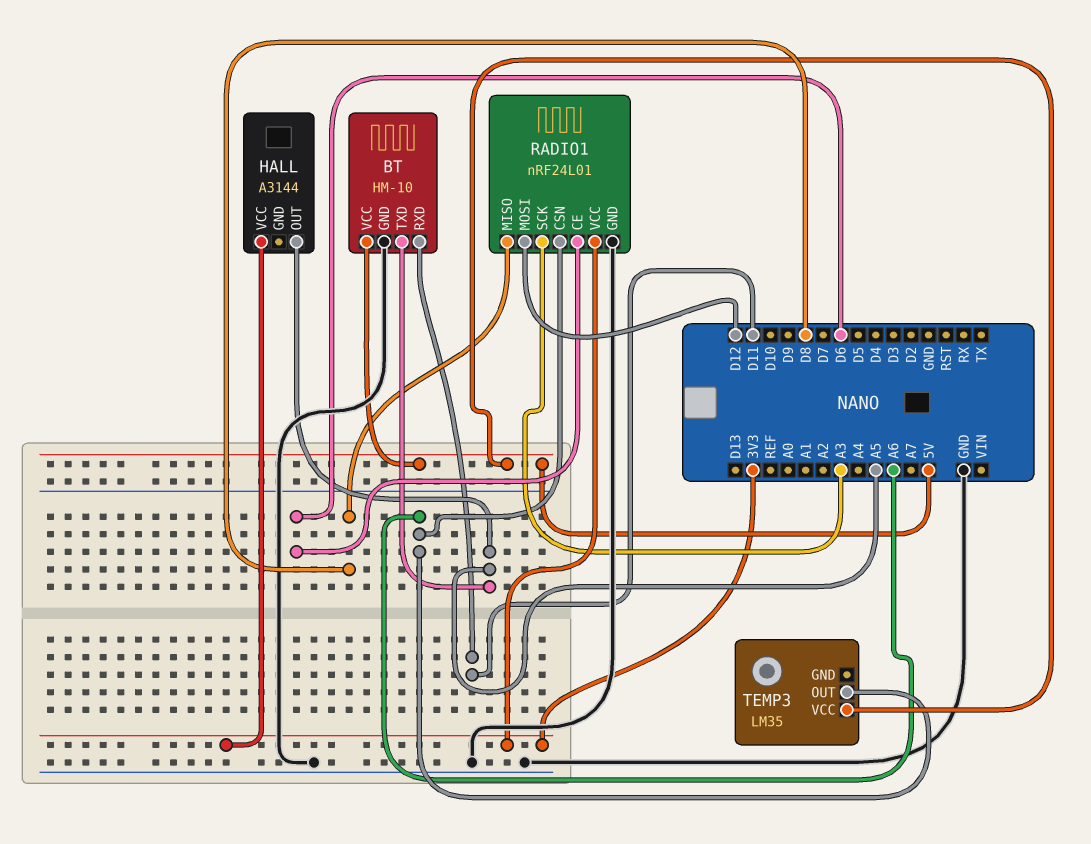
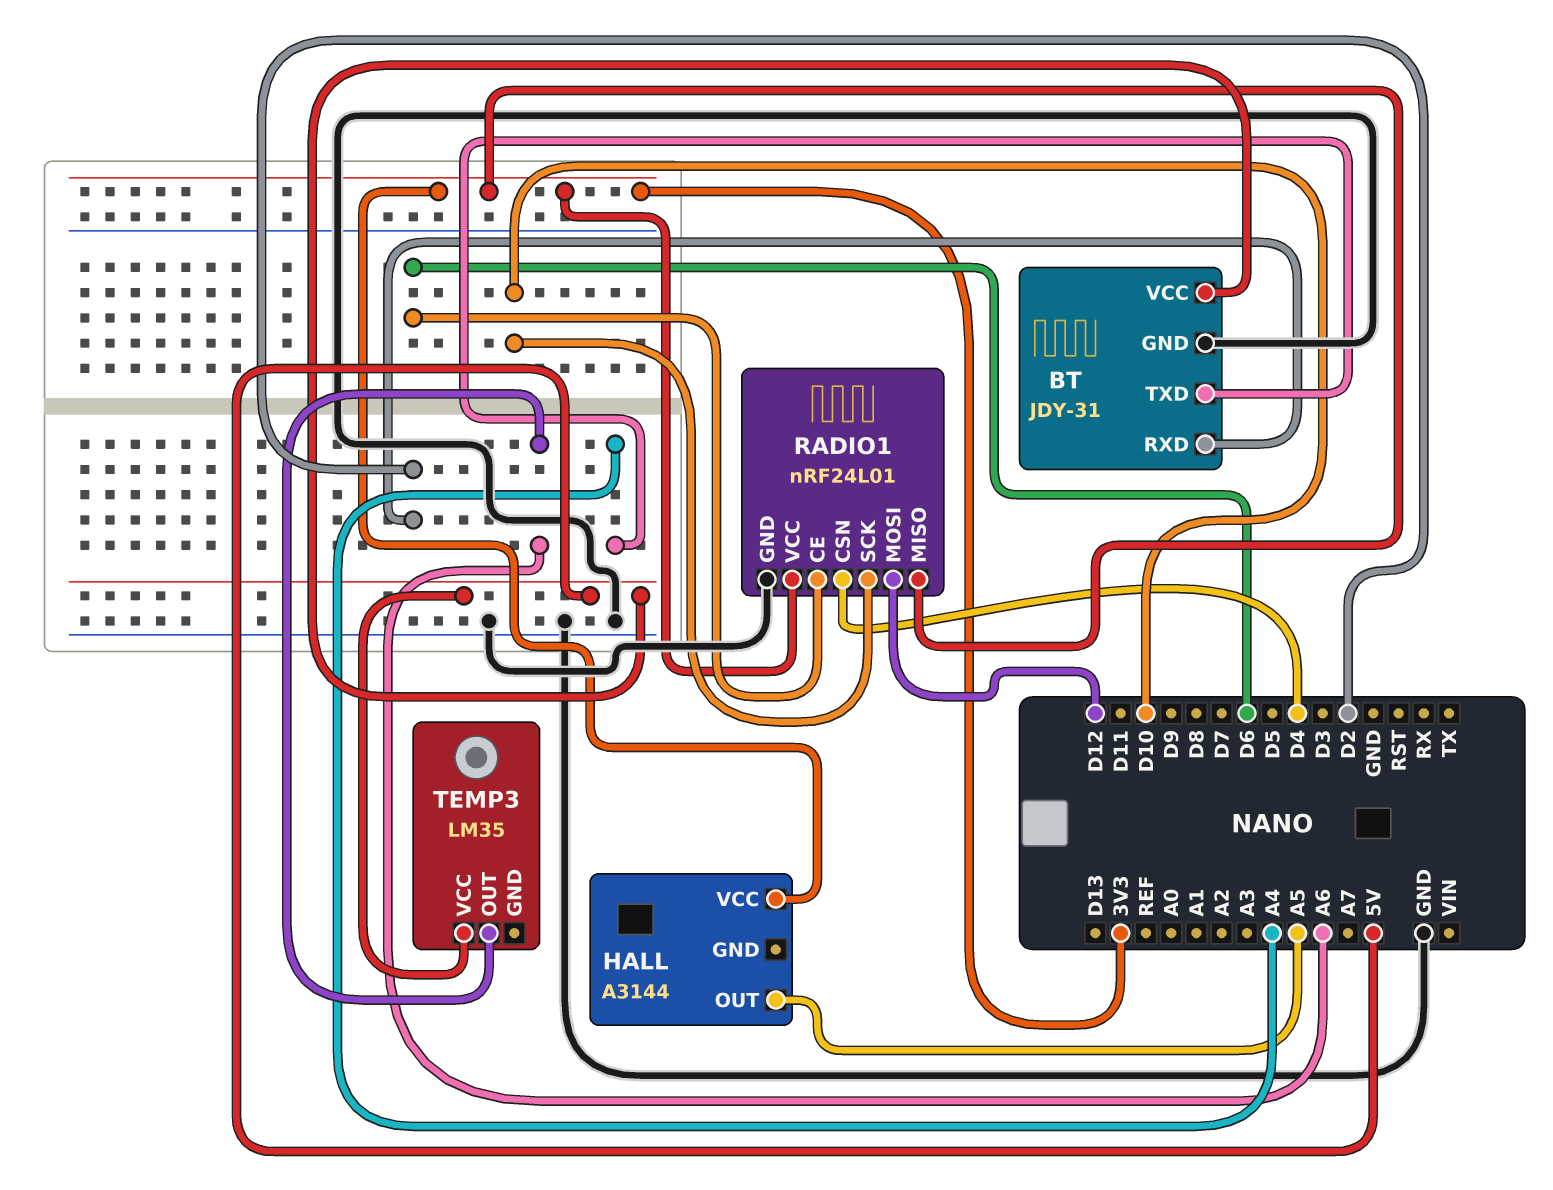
BT: HM-10 -> JDY-31
BT pin RXD: D11 -> D2
BT pin TXD: A5 -> A4
RADIO1 pin CSN: A6 -> D4
RADIO1 pin MISO: D8 -> 3V3
RADIO1 pin SCK: A3 -> D10

